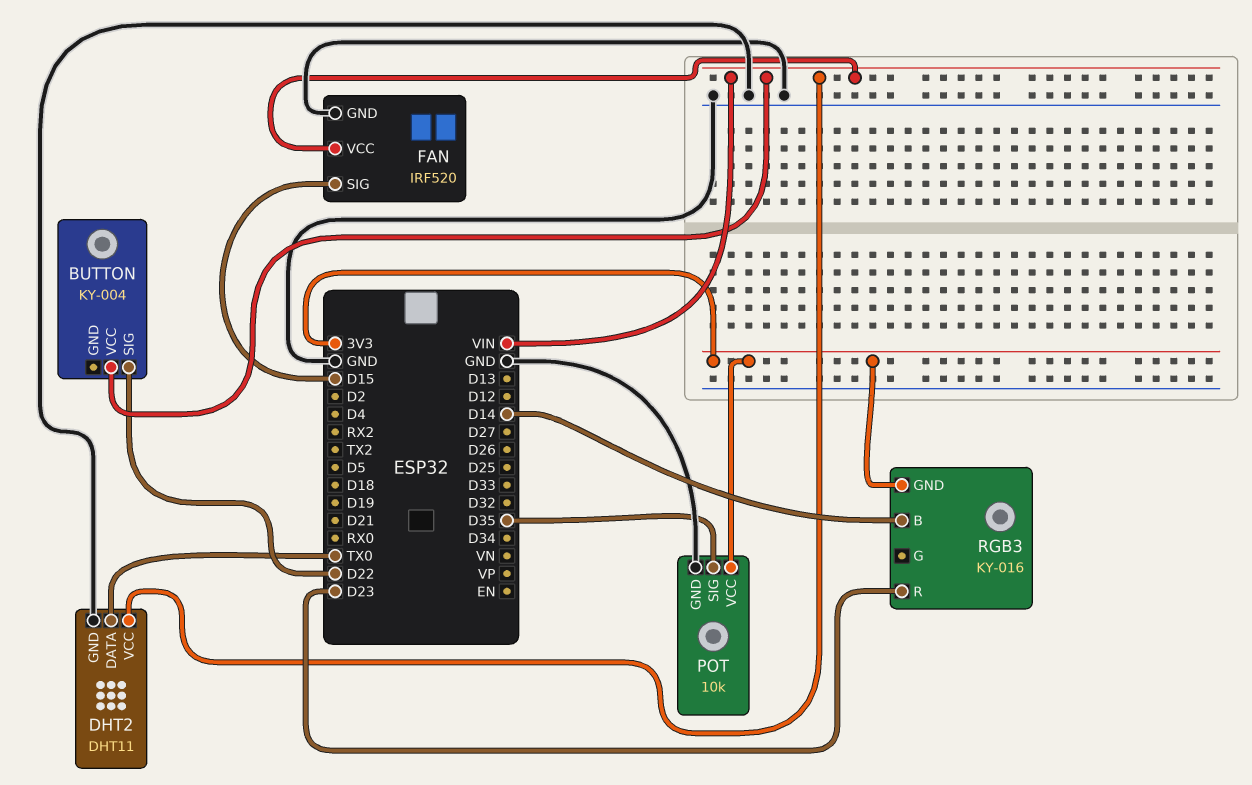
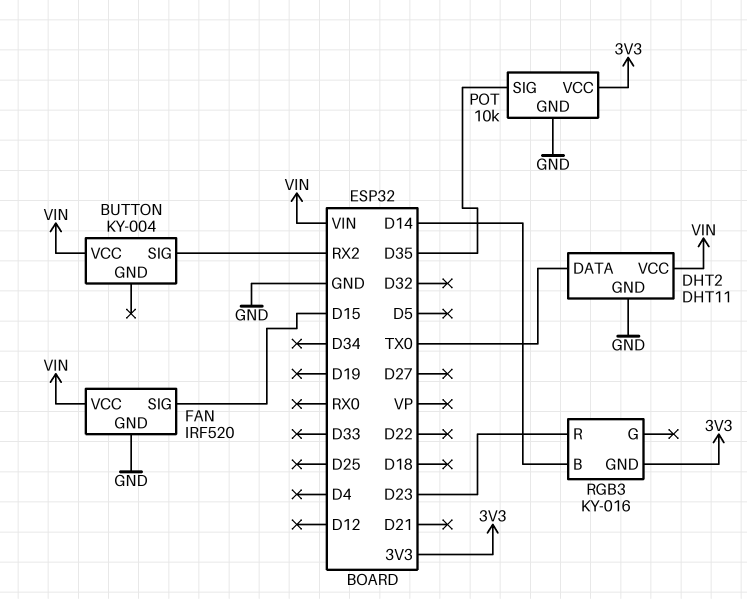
BUTTON pin SIG: D22 -> RX2

